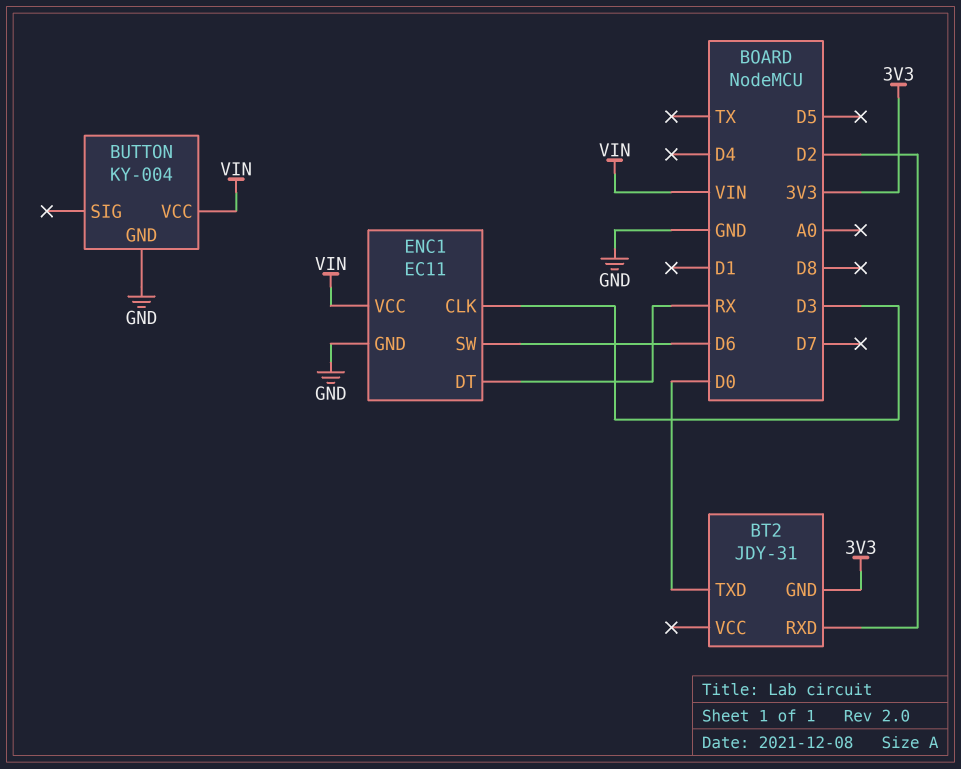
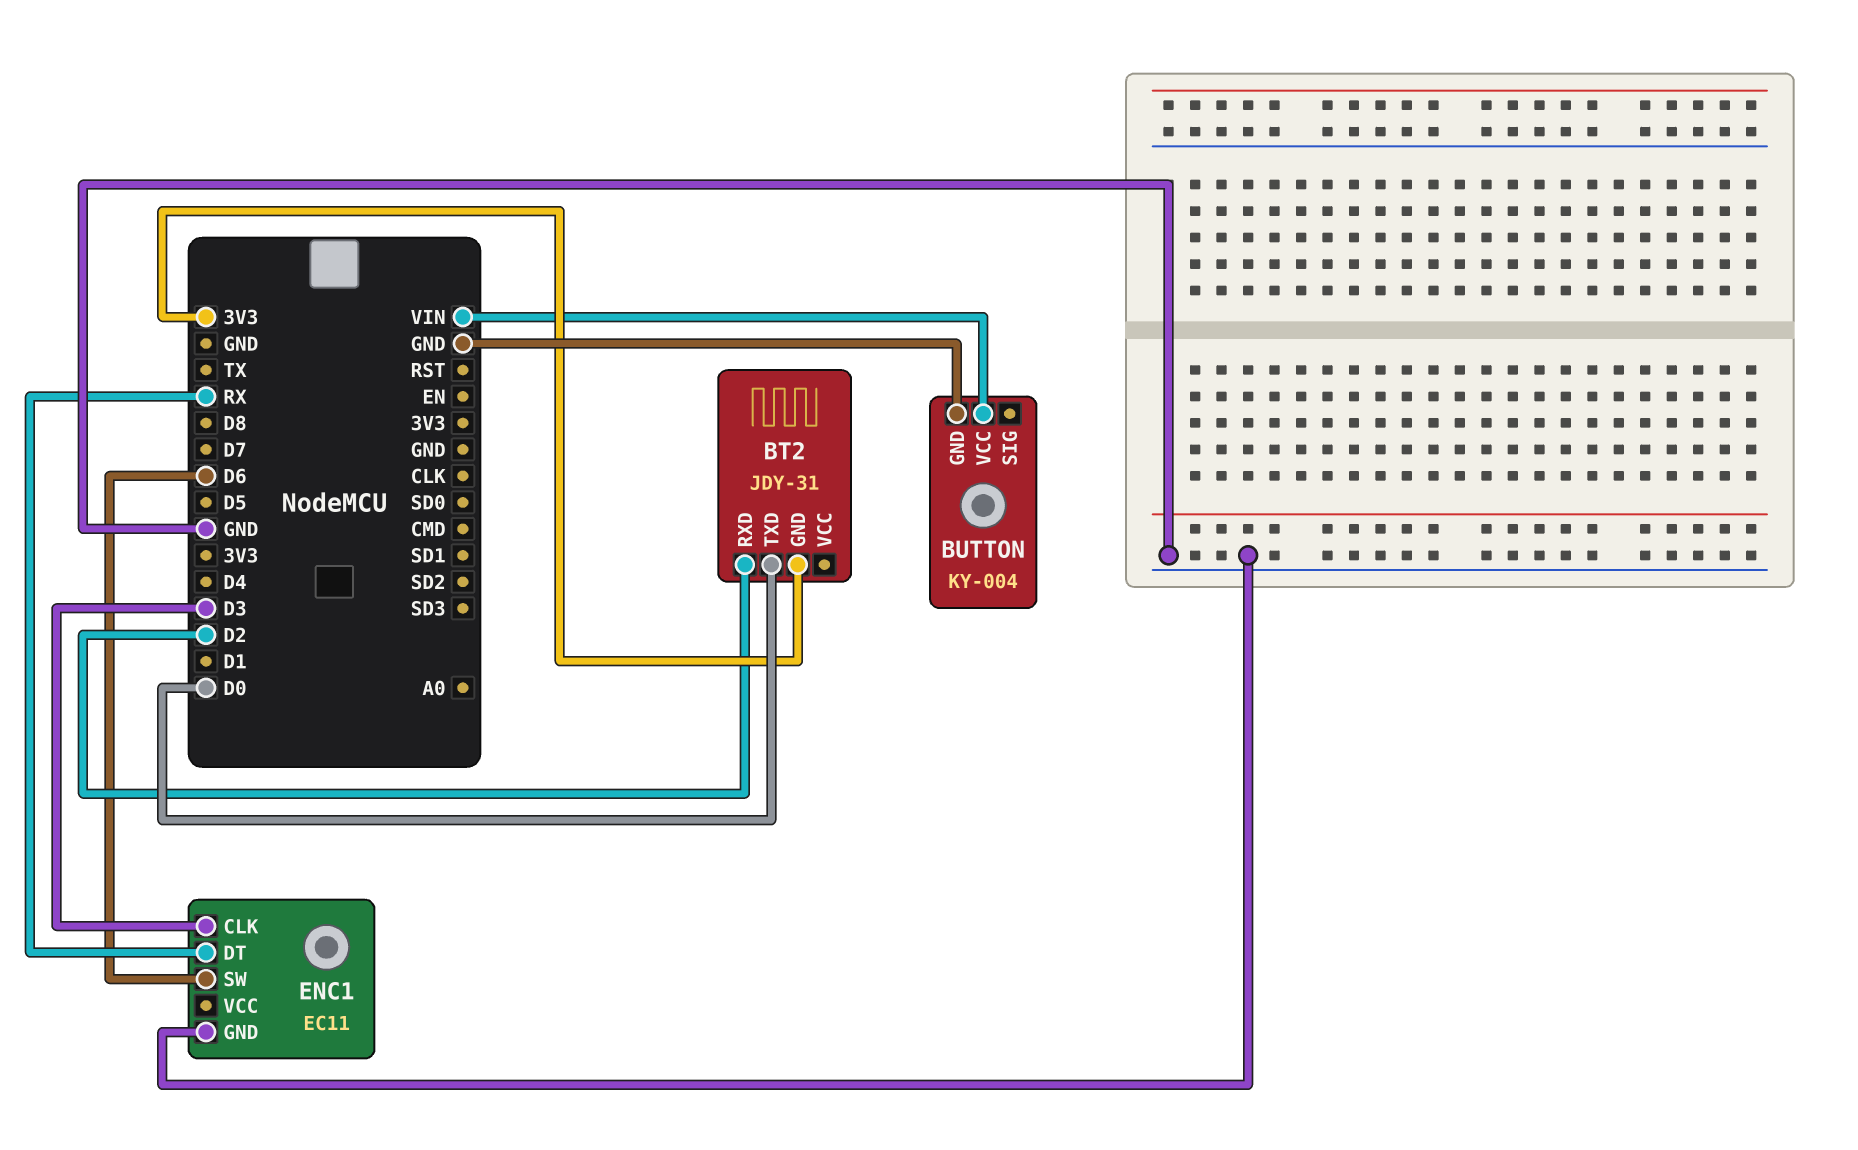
ENC1 pin VCC: VIN -> none

